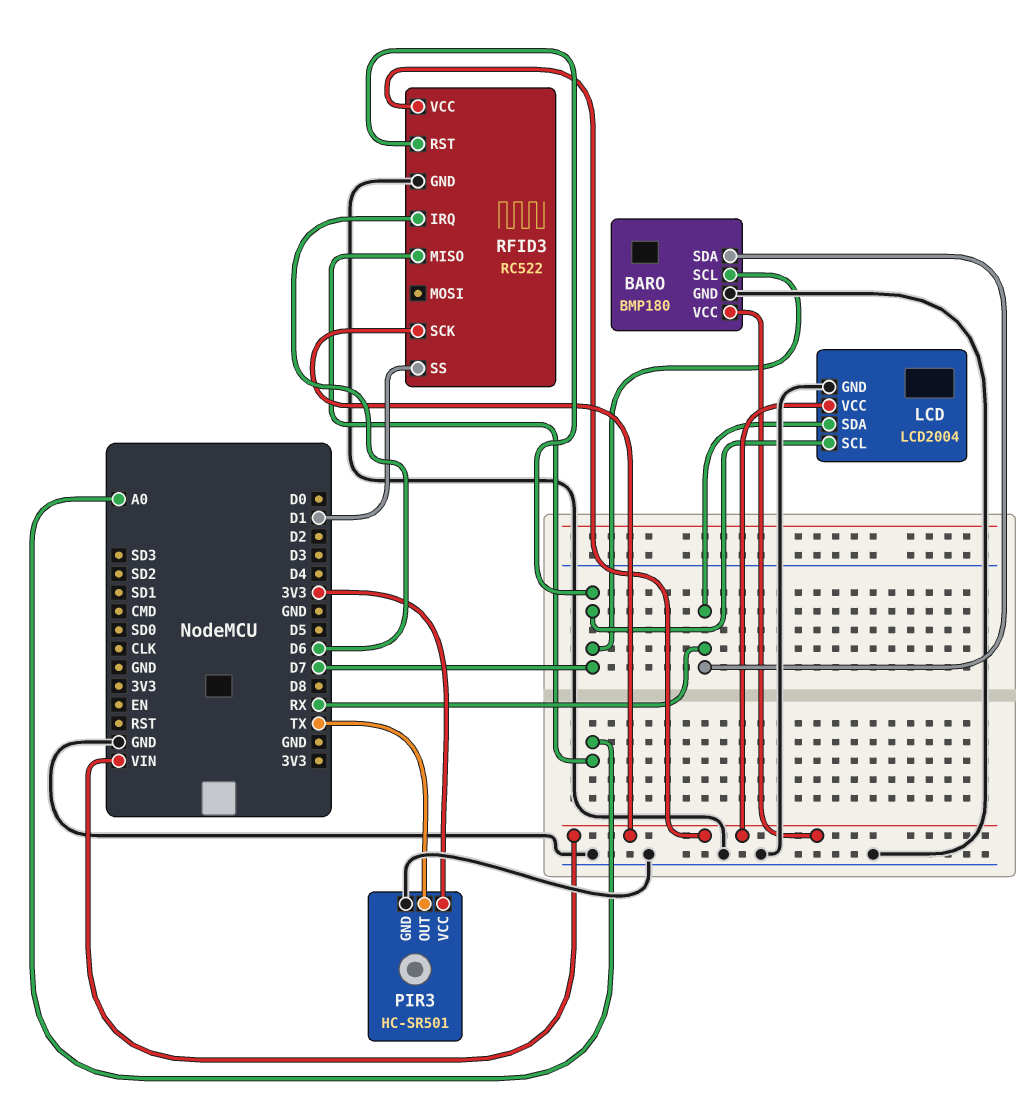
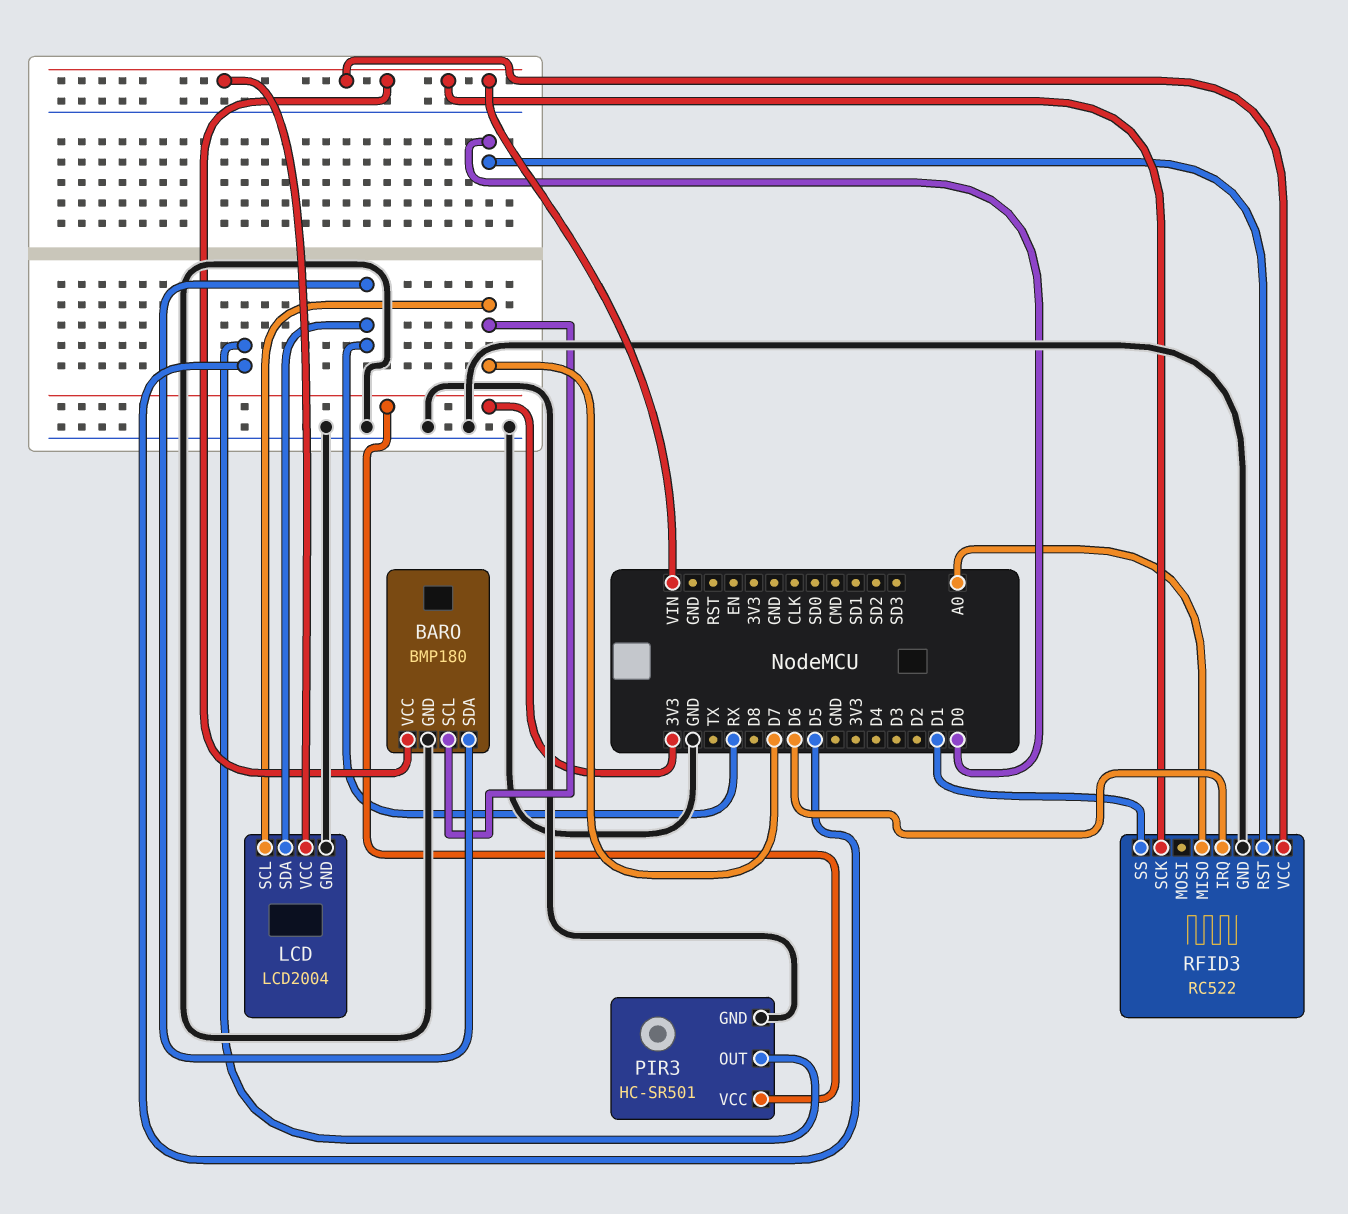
PIR3 pin OUT: TX -> D5
RFID3 pin RST: D7 -> D0

